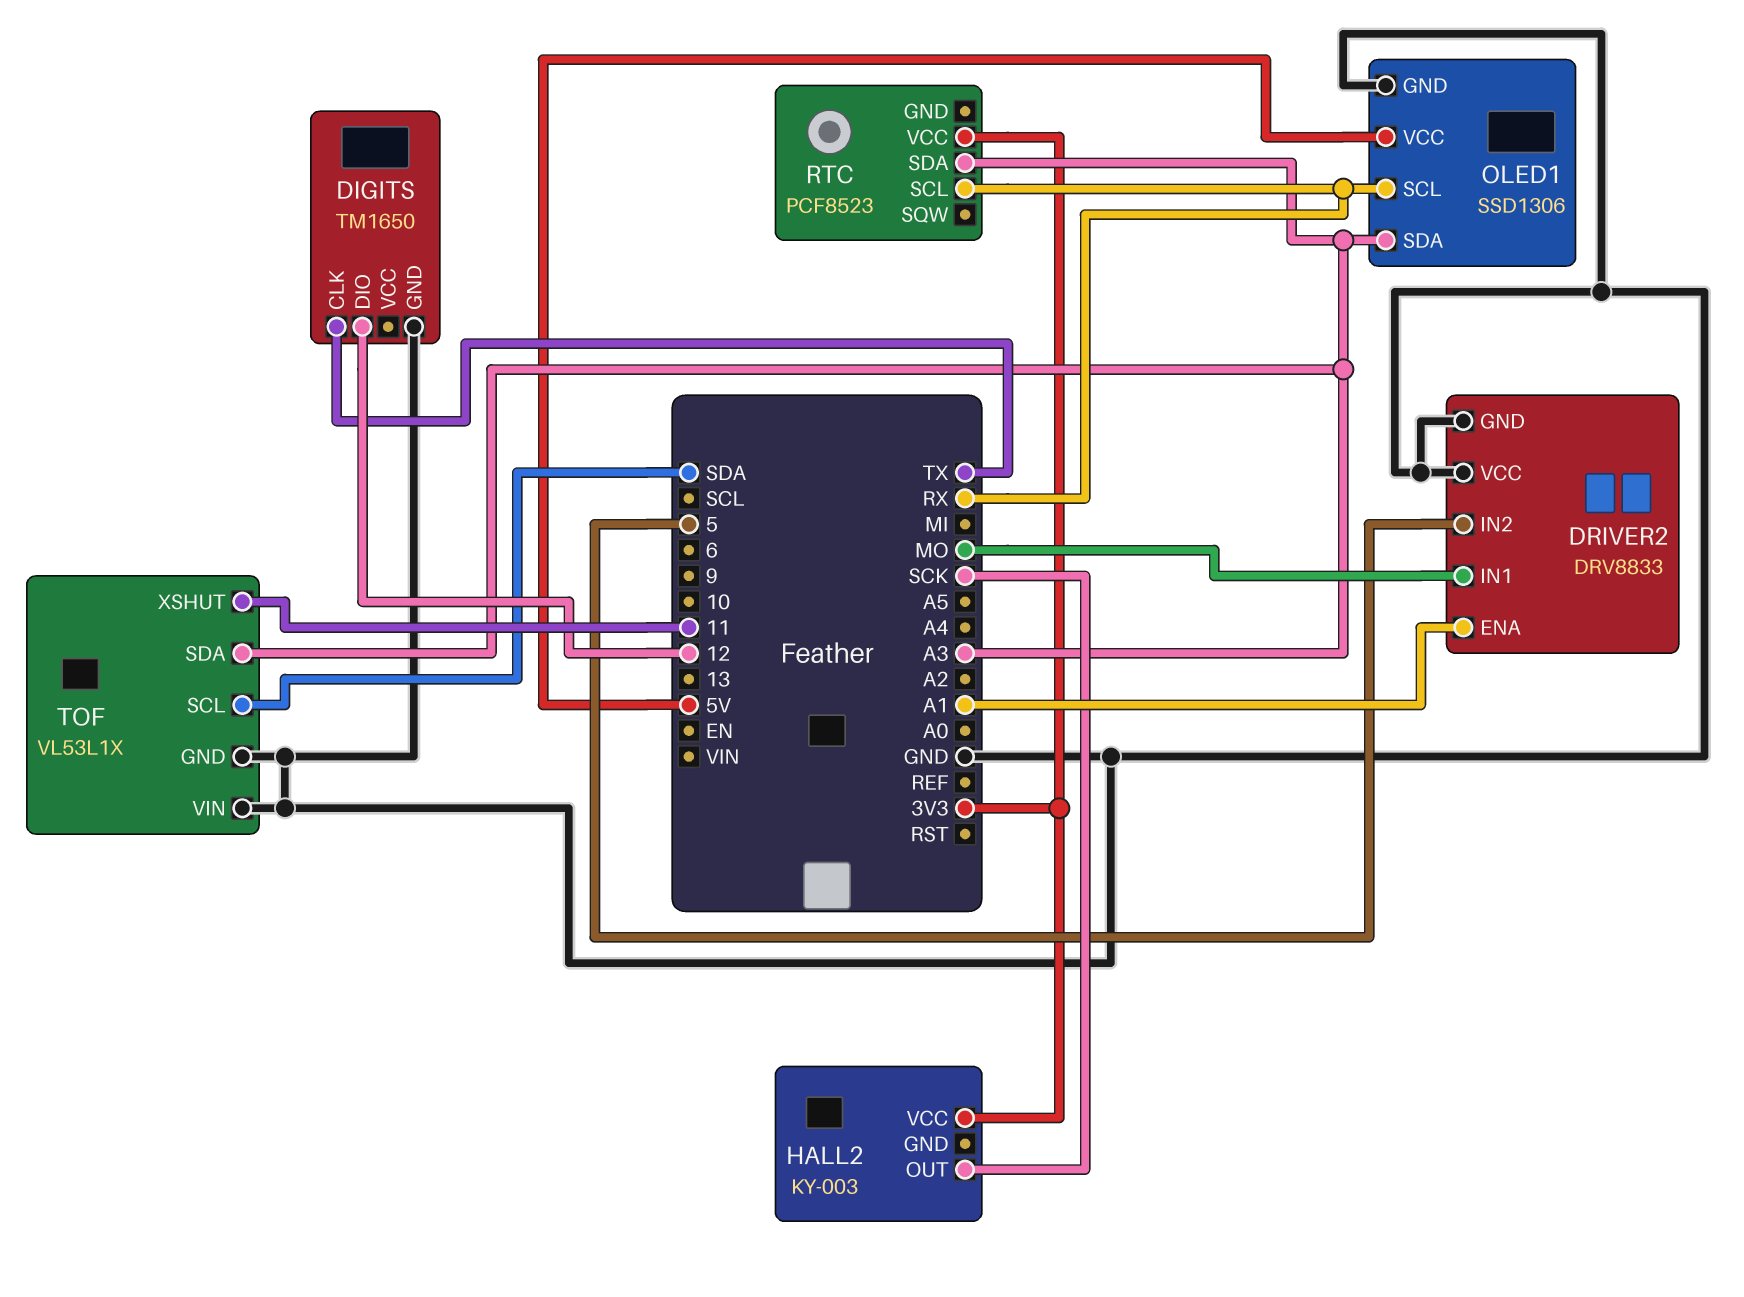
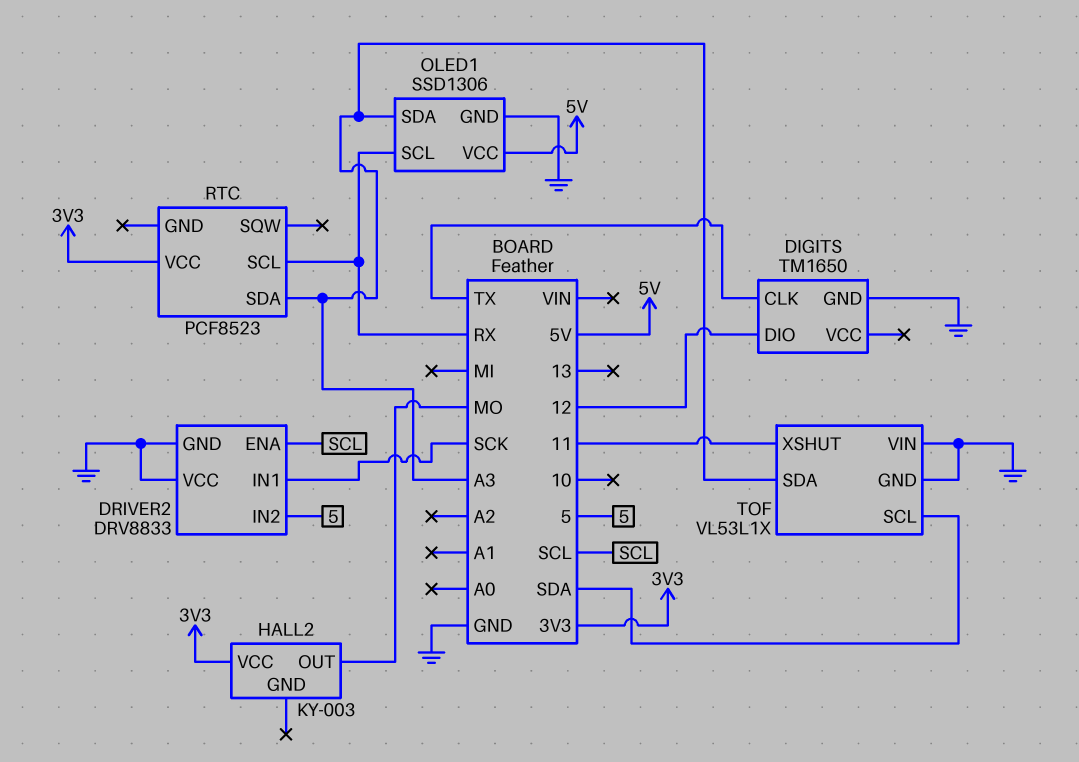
DRIVER2 pin ENA: A1 -> SCL
DRIVER2 pin IN1: MO -> SCK
HALL2 pin OUT: SCK -> MO

